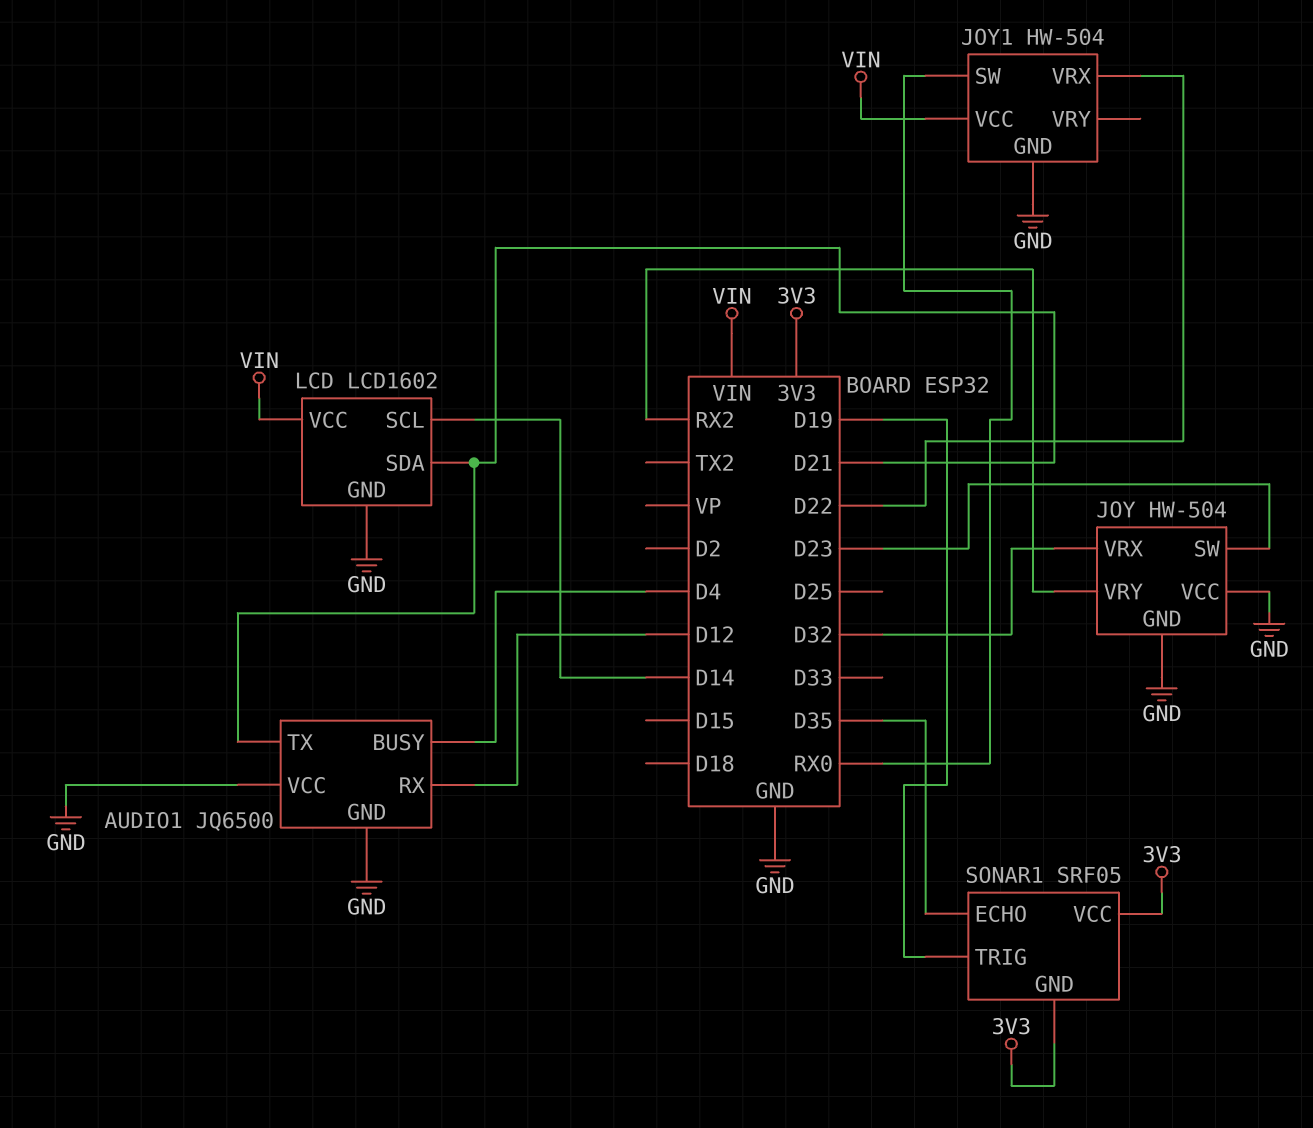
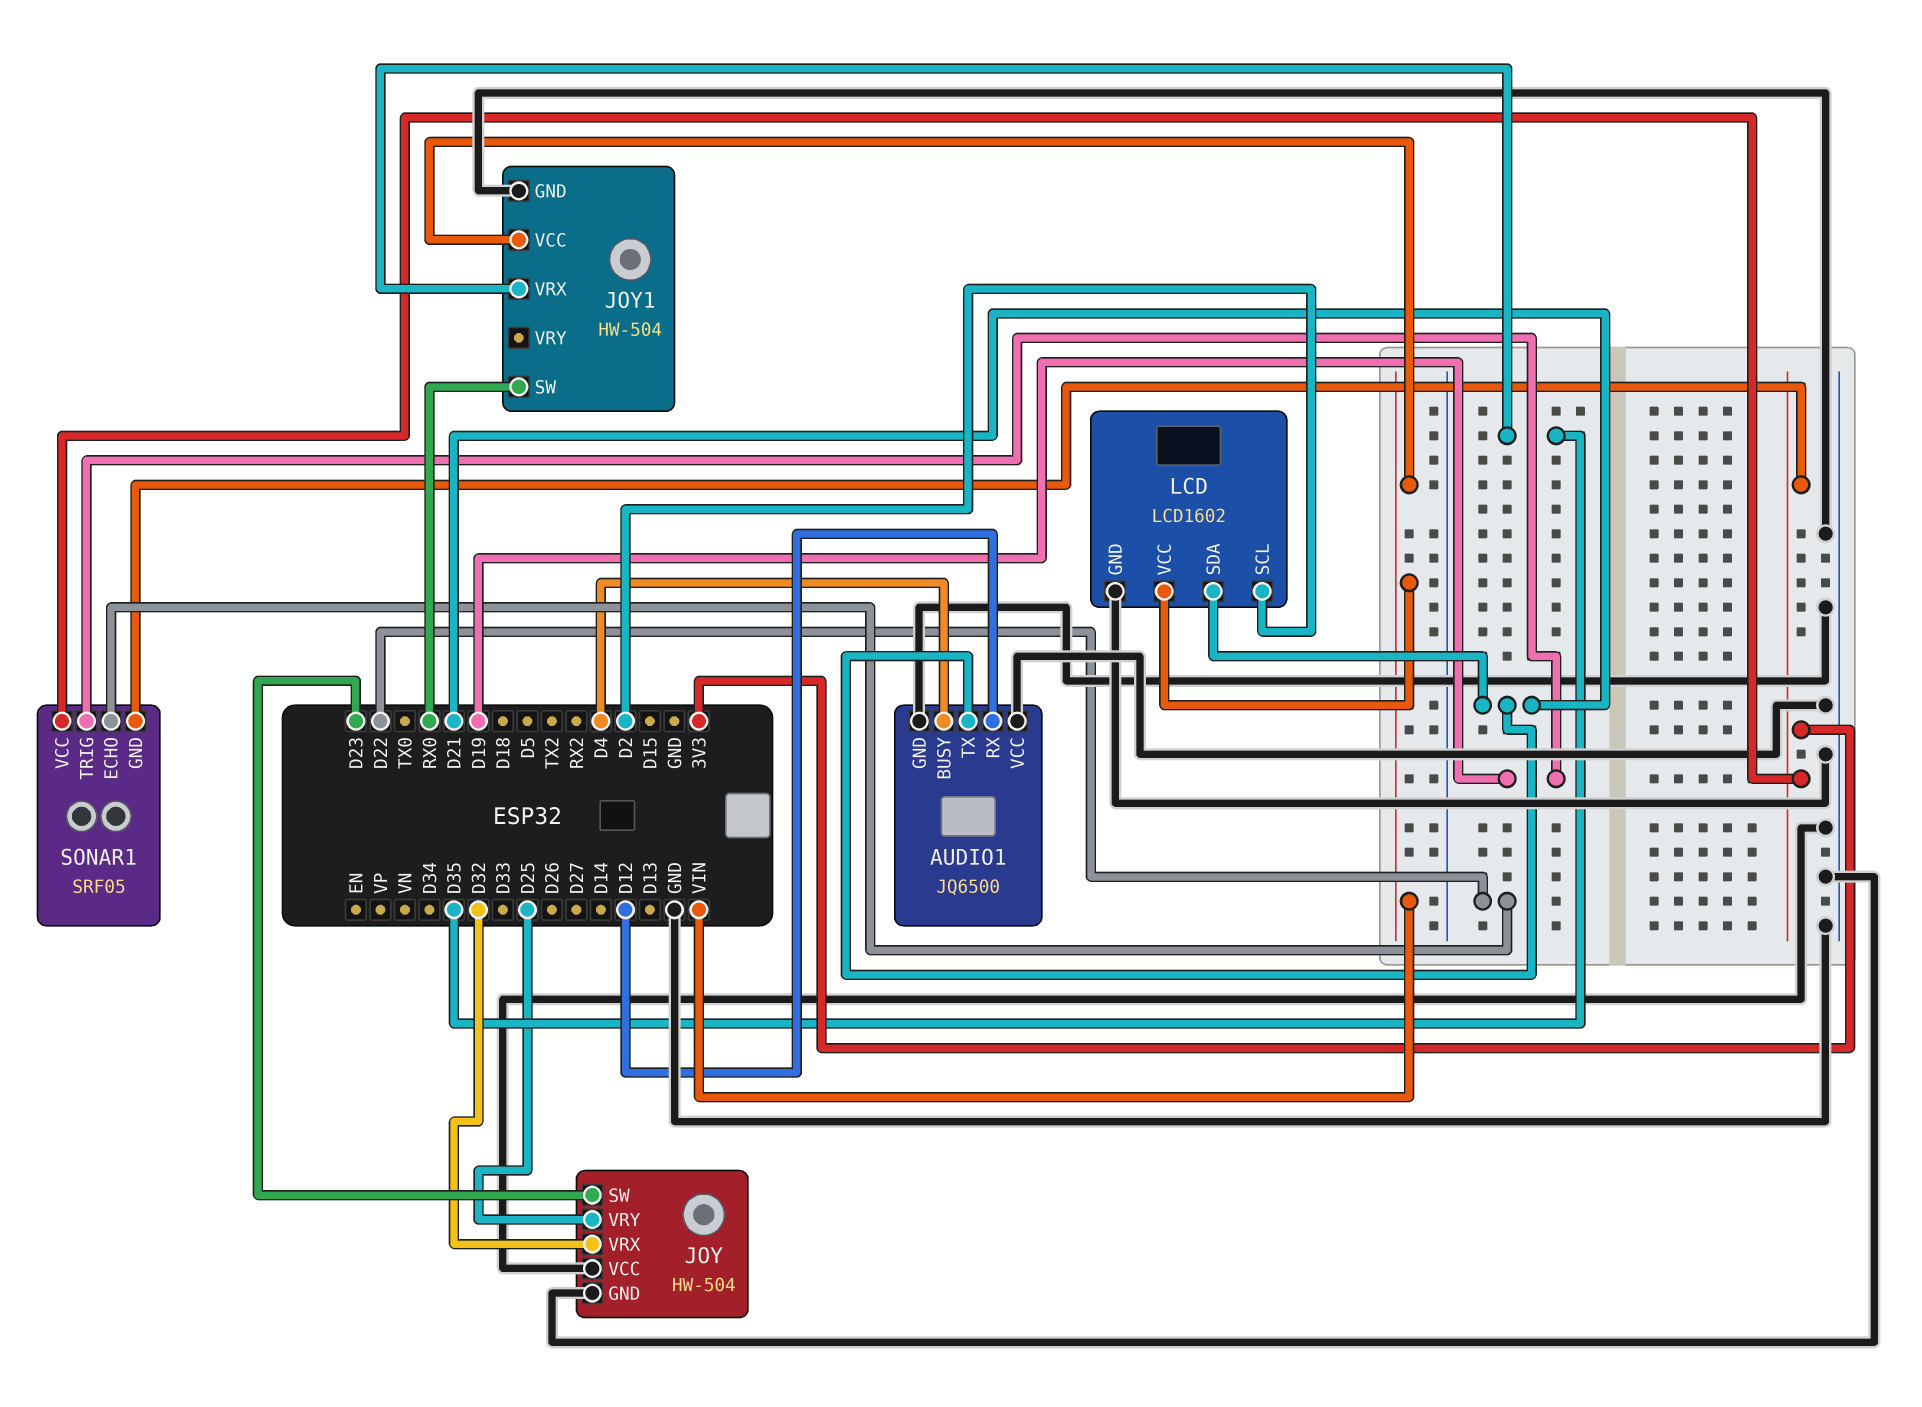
JOY pin VRY: RX2 -> D25
JOY1 pin VRX: D22 -> D35
LCD pin SCL: D14 -> D2
SONAR1 pin ECHO: D35 -> D22

